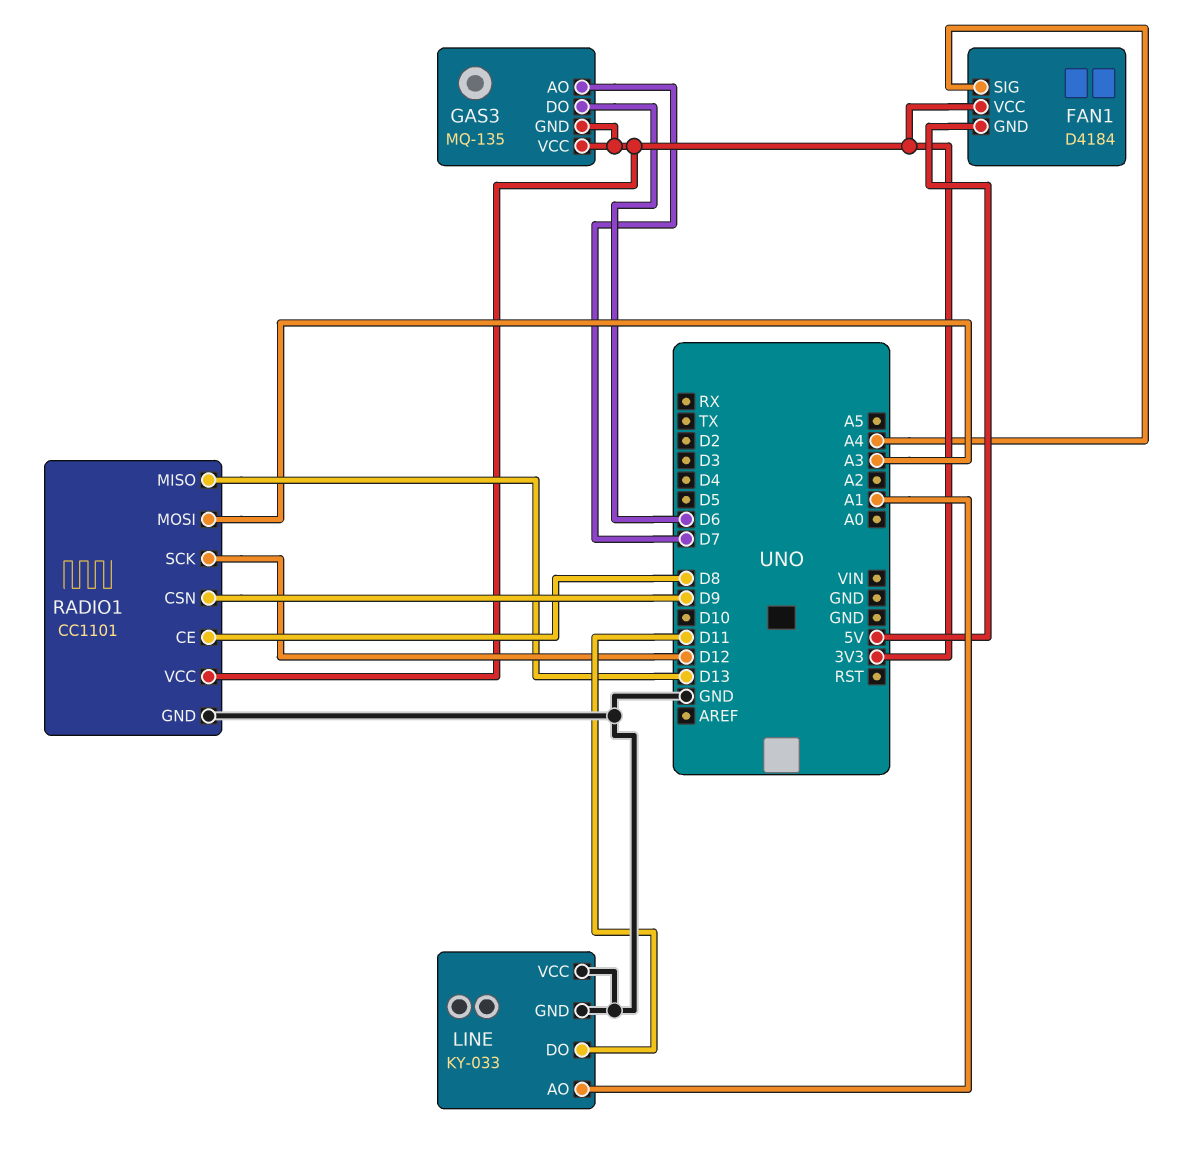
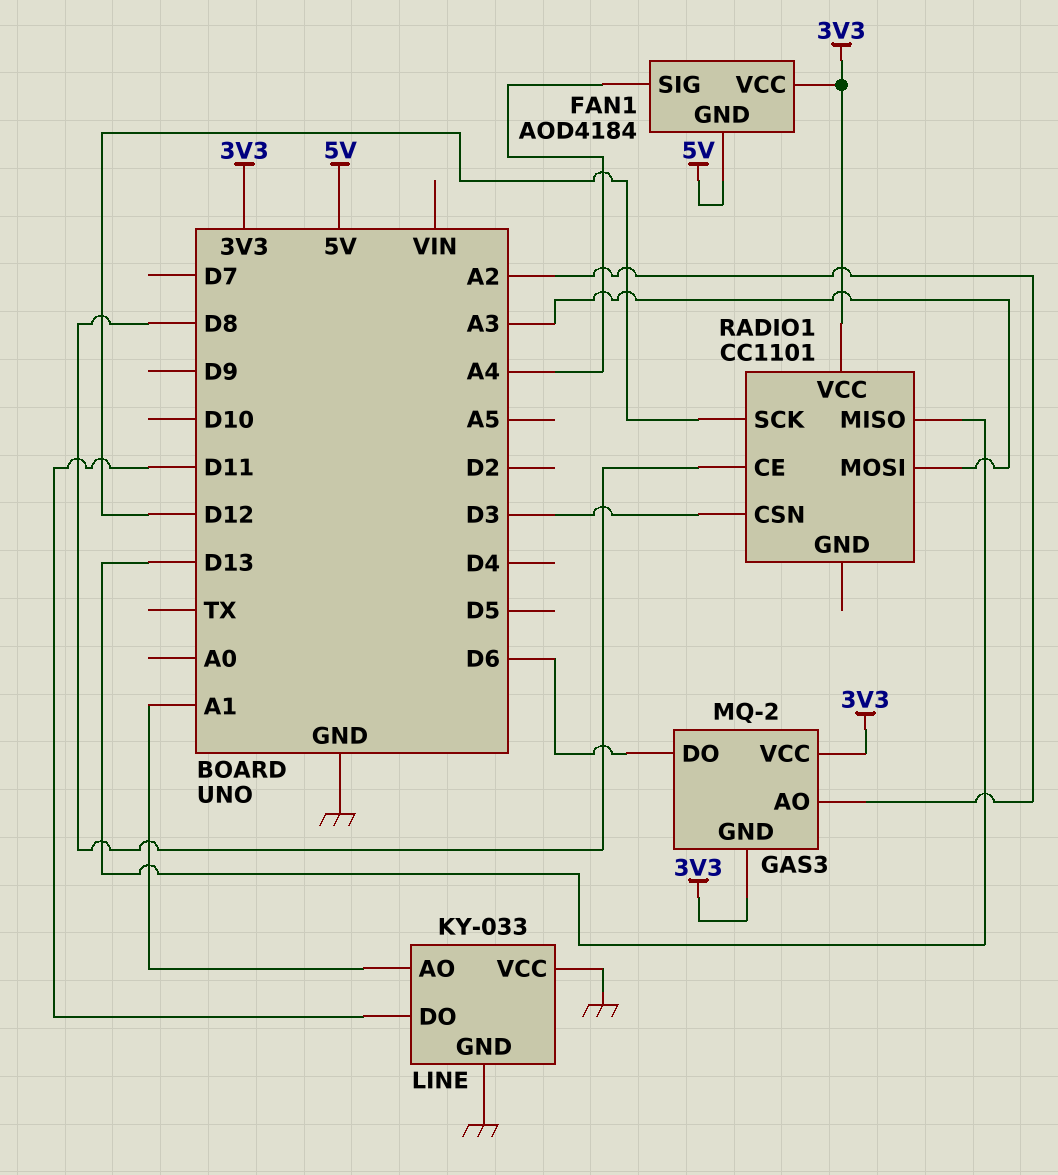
FAN1: D4184 -> AOD4184
GAS3: MQ-135 -> MQ-2
GAS3 pin AO: D7 -> A2
RADIO1 pin CSN: D9 -> D3
RADIO1 pin GND: GND -> none

